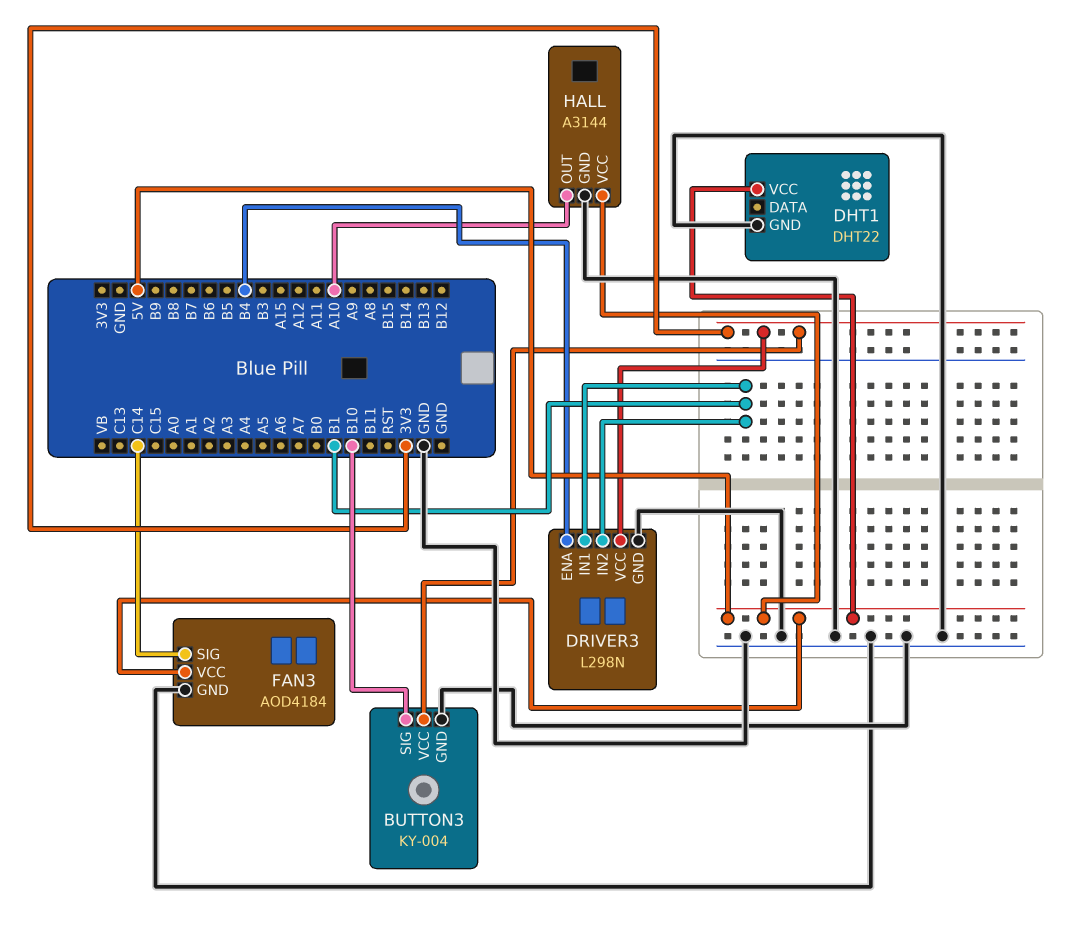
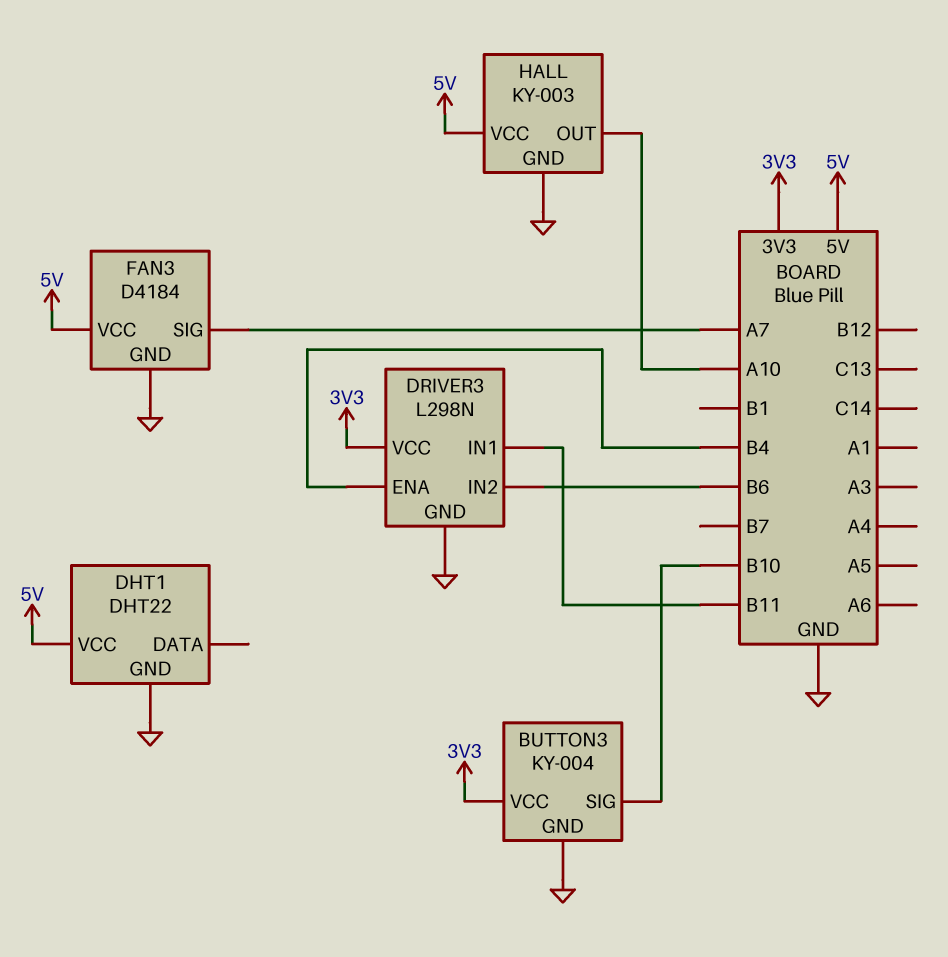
DRIVER3 pin IN1: B1 -> B11
DRIVER3 pin IN2: B1 -> B6
FAN3: AOD4184 -> D4184
FAN3 pin SIG: C14 -> A7
HALL: A3144 -> KY-003

